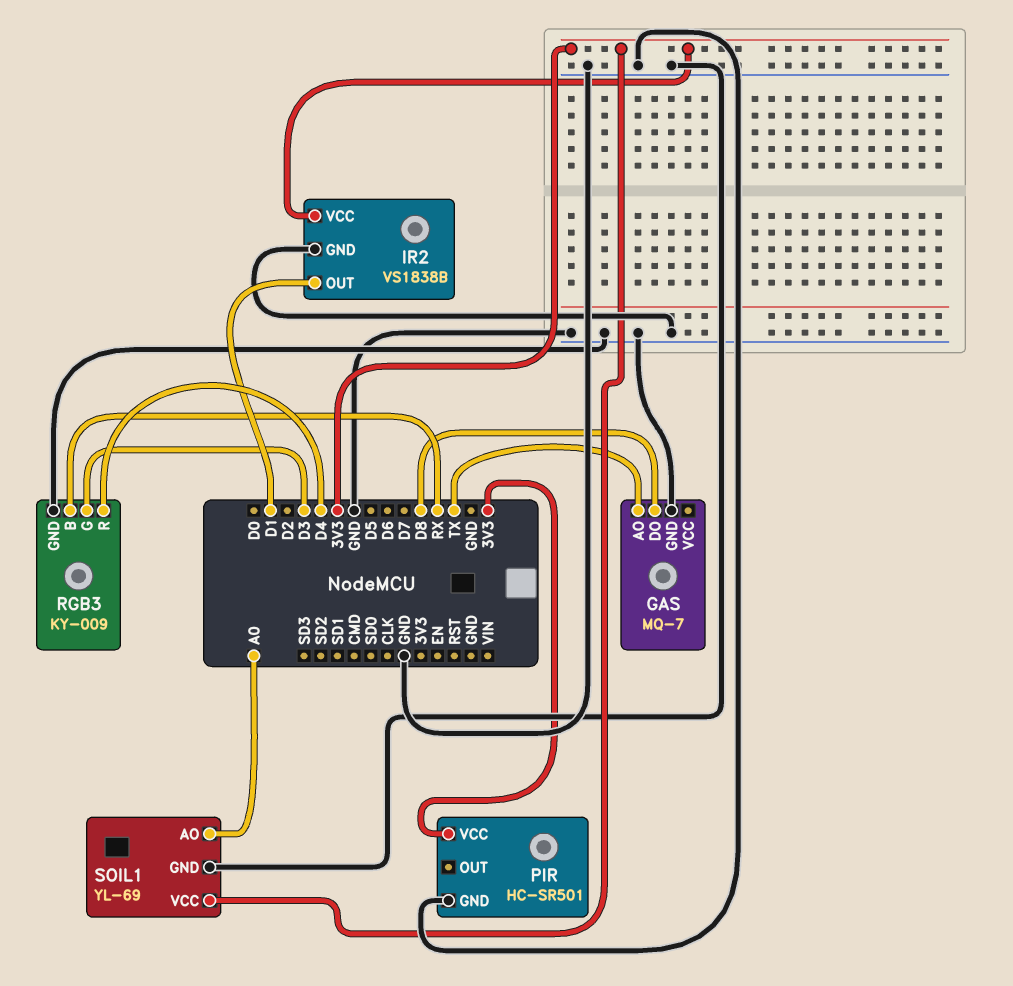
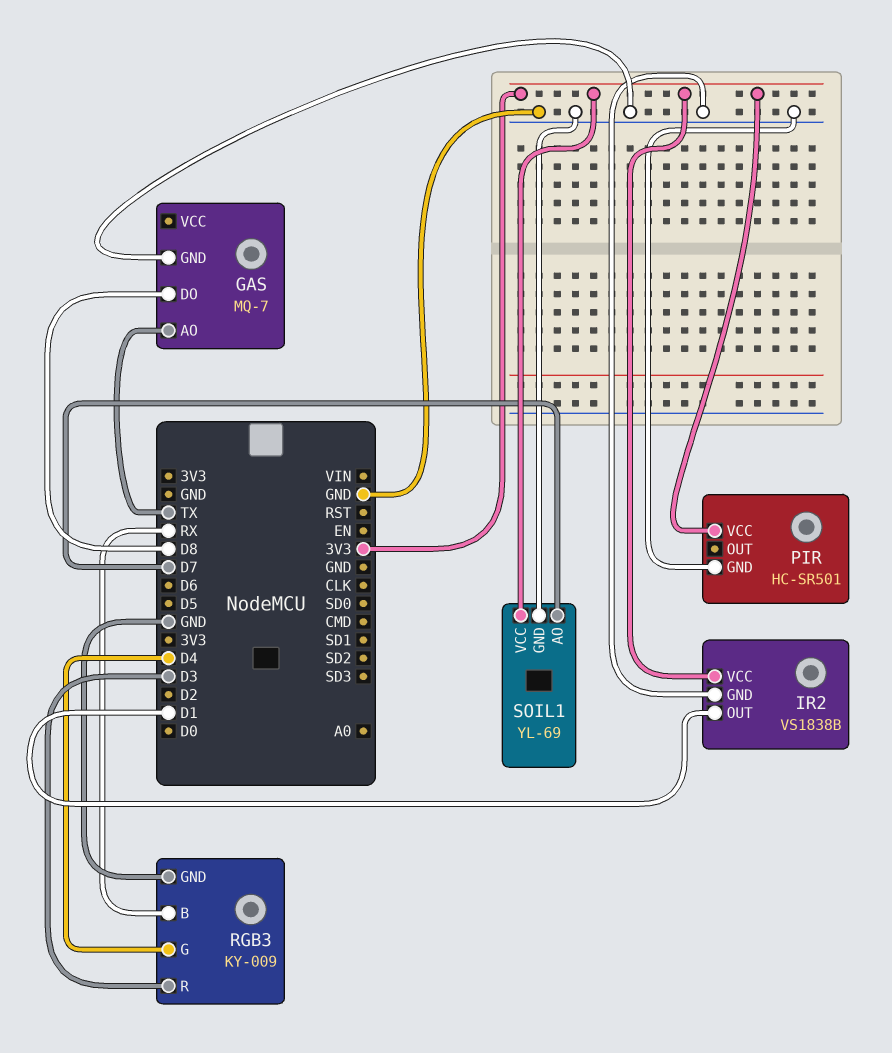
RGB3 pin G: D3 -> D4
RGB3 pin R: D4 -> D3
SOIL1 pin AO: A0 -> D7

